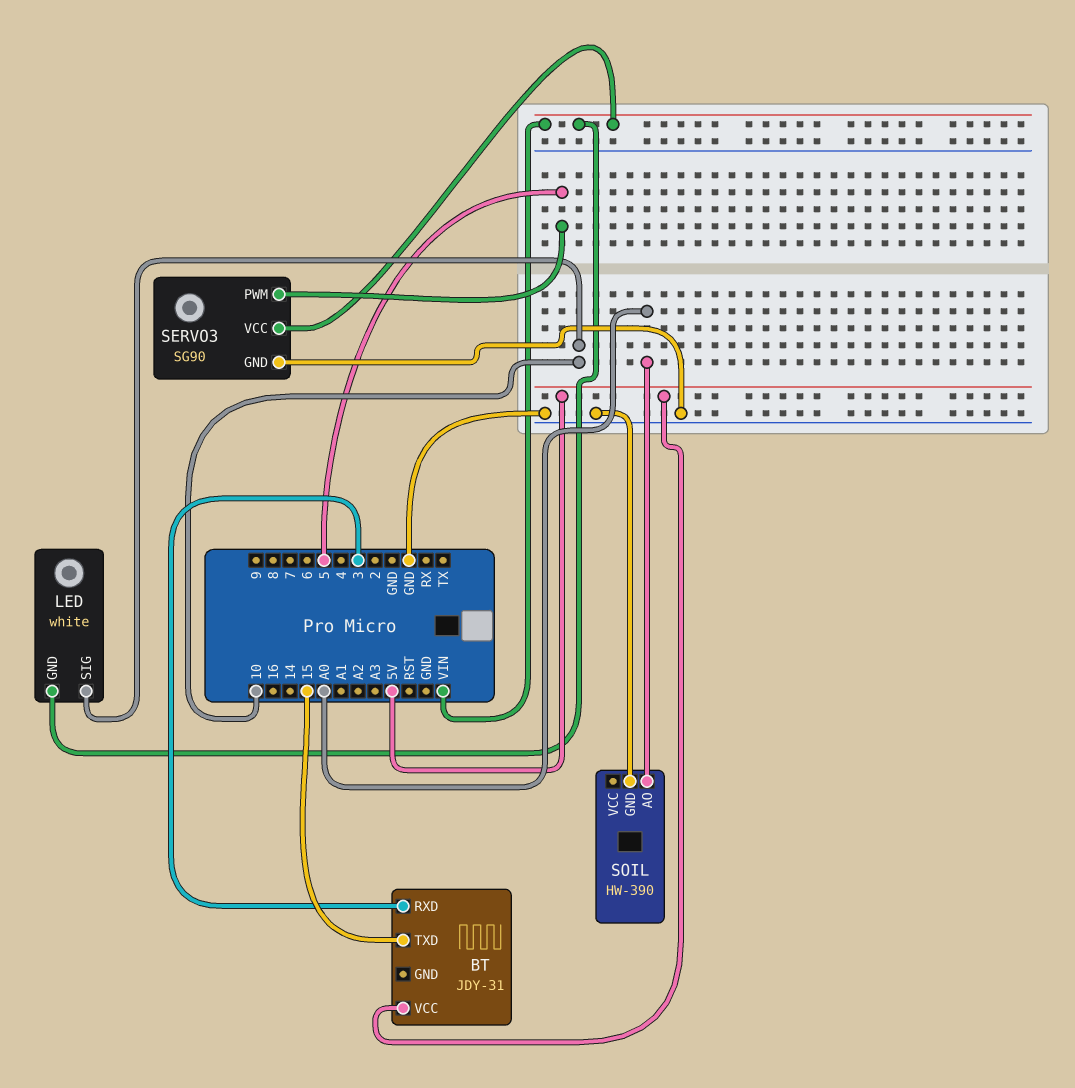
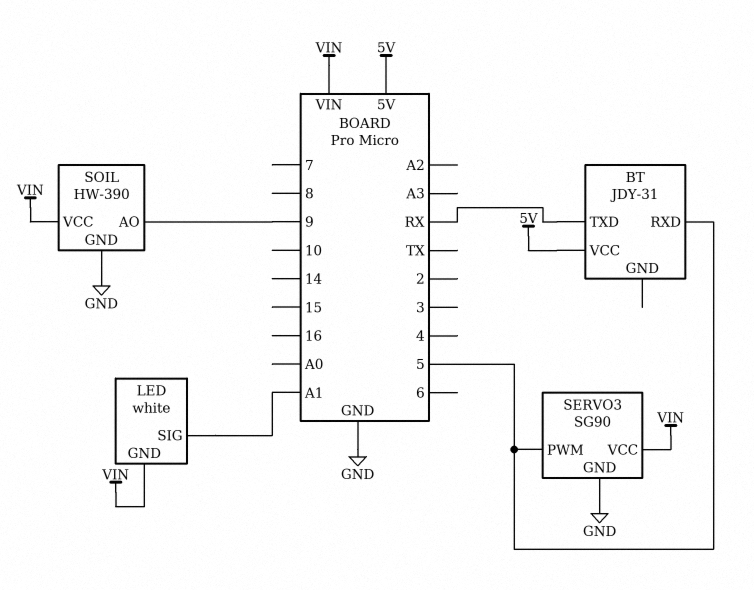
BT pin RXD: 3 -> 5
BT pin TXD: 15 -> RX
LED pin SIG: 10 -> A1
SOIL pin AO: A0 -> 9
SOIL pin VCC: none -> VIN

